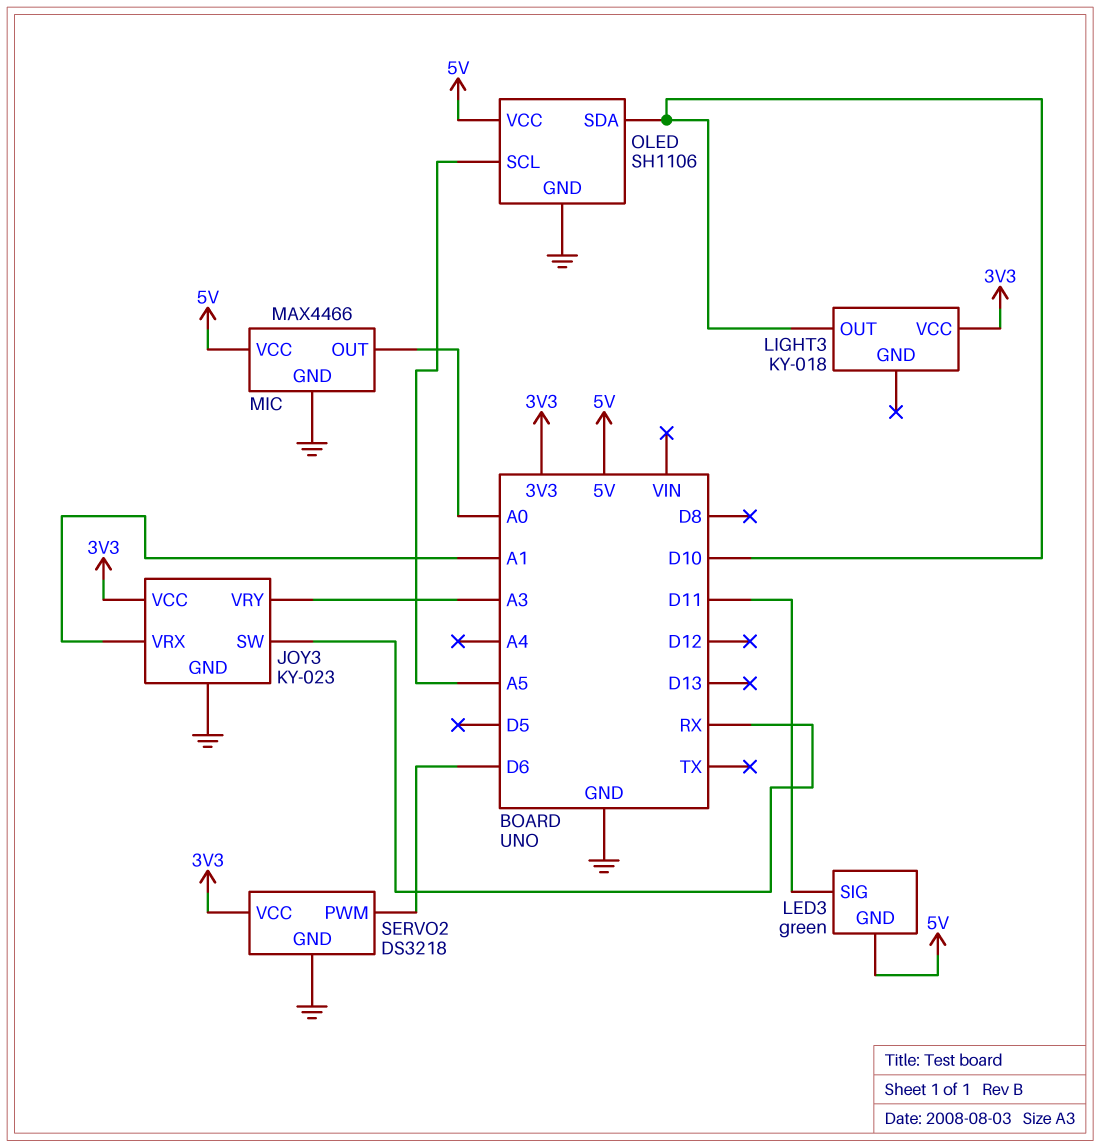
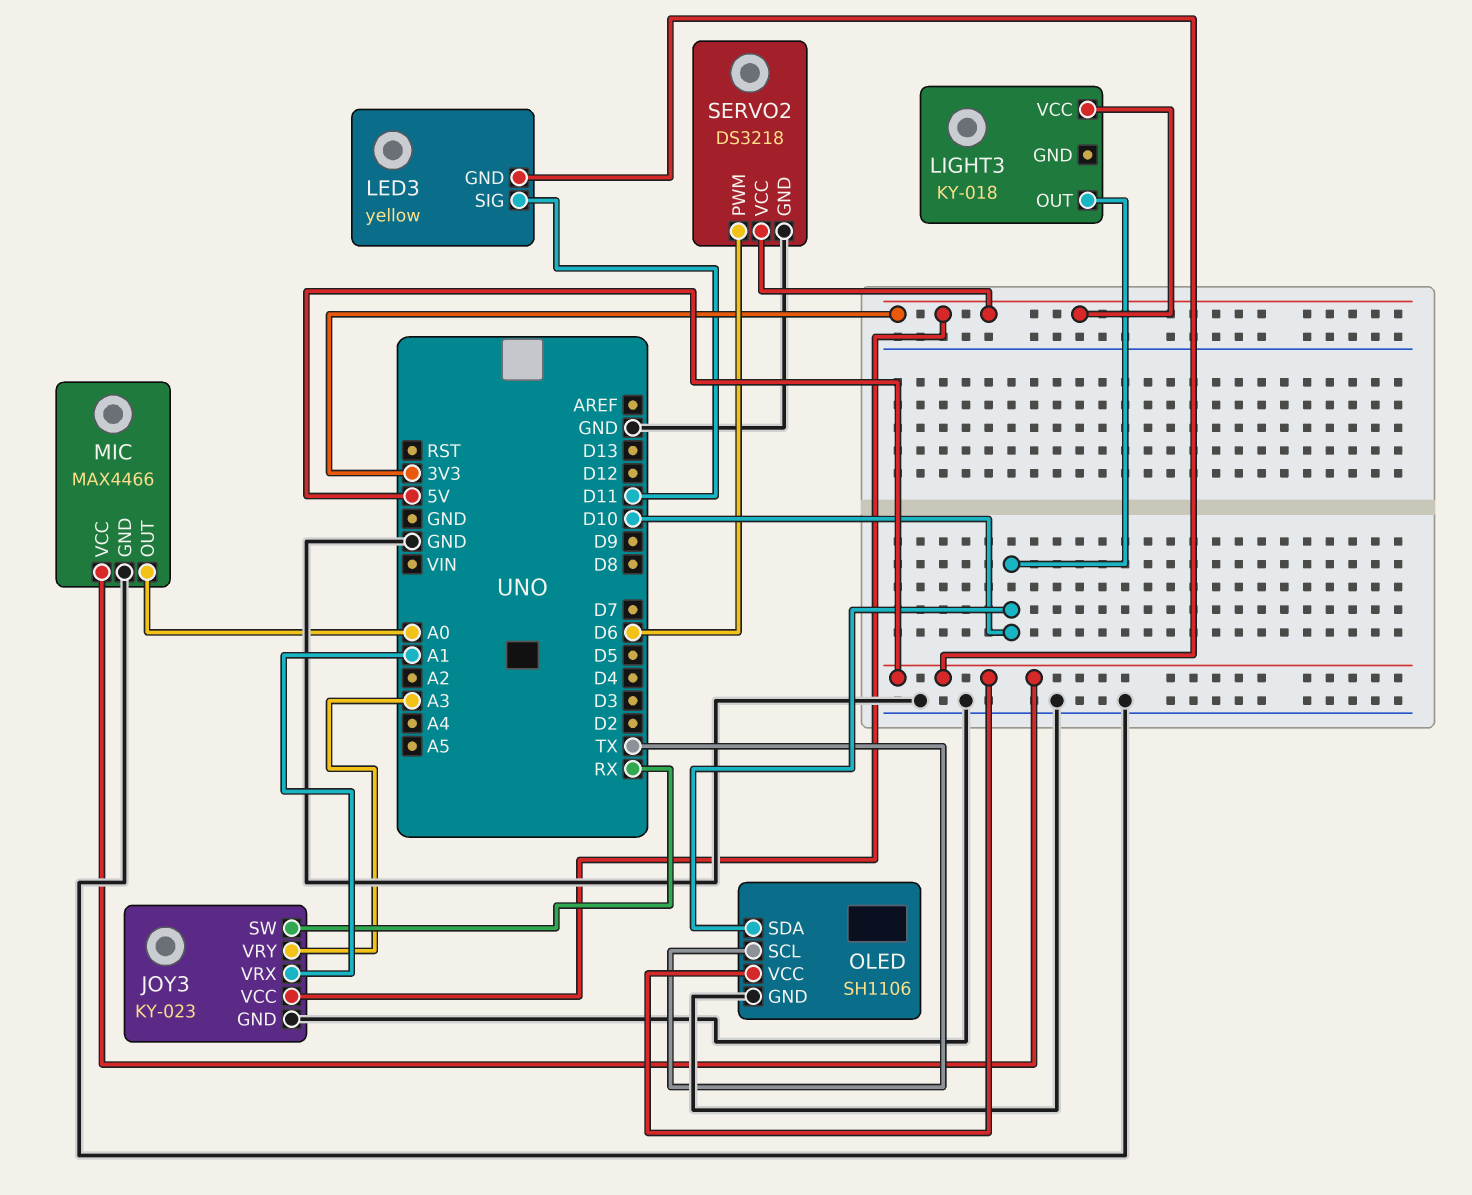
LED3: green -> yellow
OLED pin SCL: A5 -> TX

